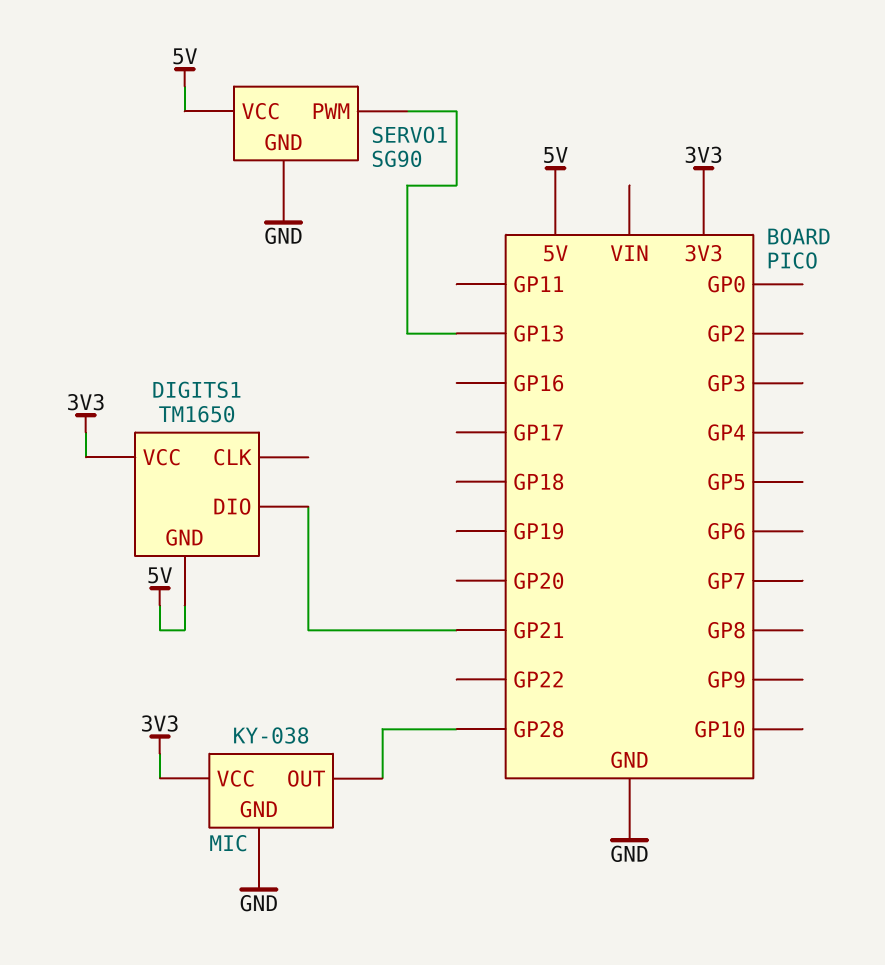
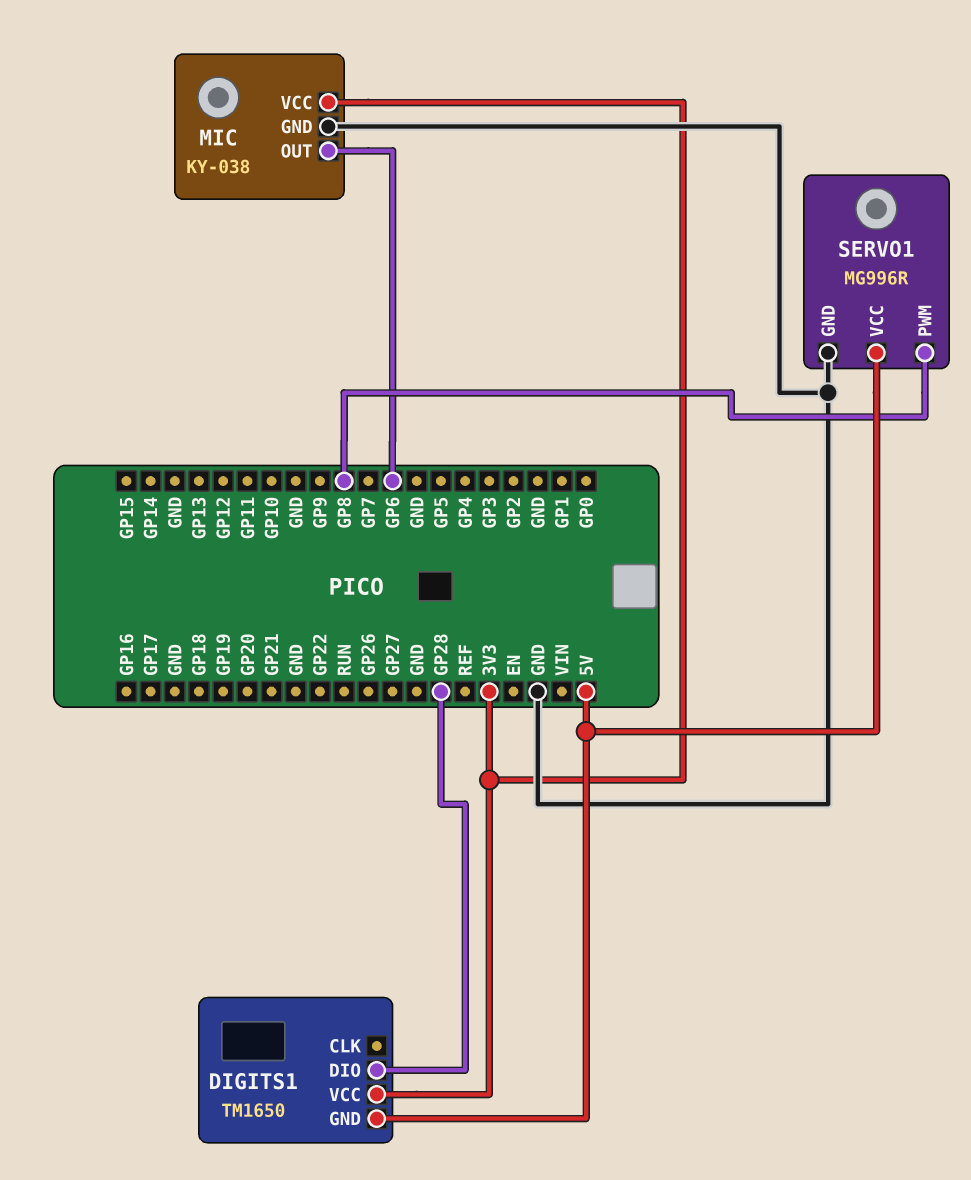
DIGITS1 pin DIO: GP21 -> GP28
MIC pin OUT: GP28 -> GP6
SERVO1: SG90 -> MG996R
SERVO1 pin PWM: GP13 -> GP8

